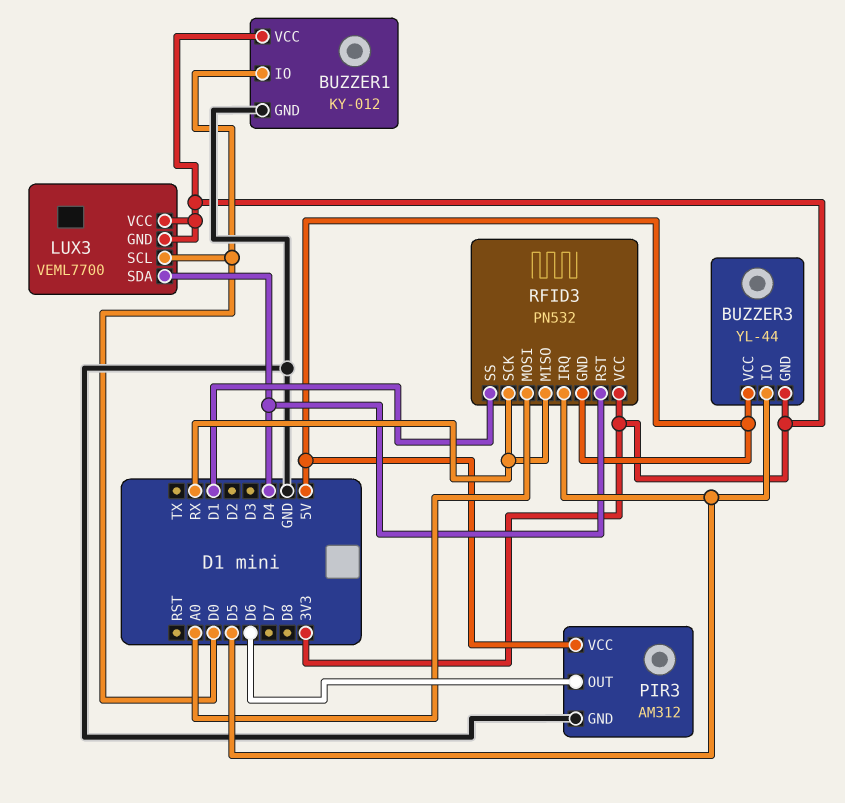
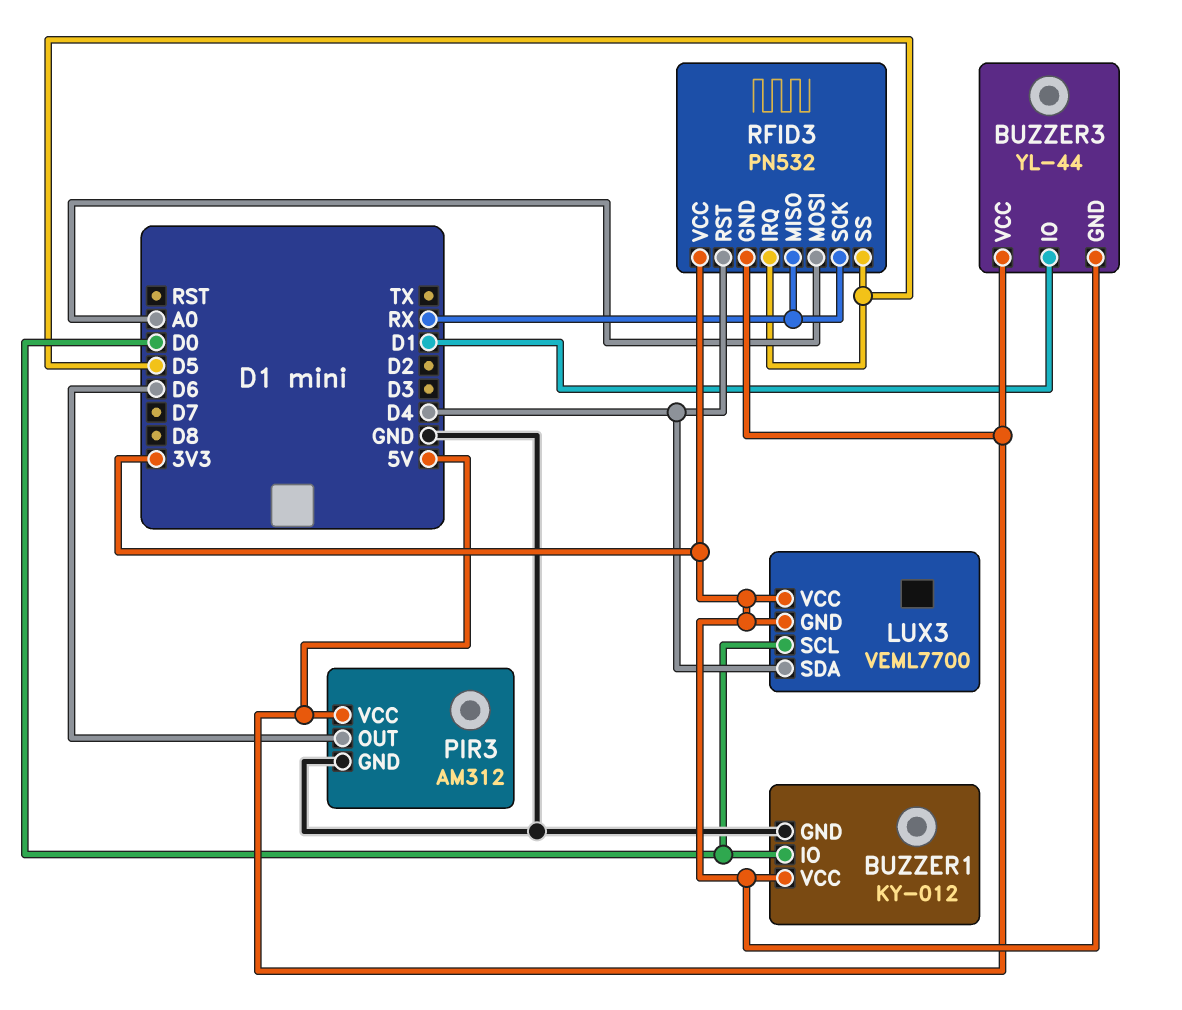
BUZZER3 pin IO: D5 -> D1
RFID3 pin SS: D1 -> D5

